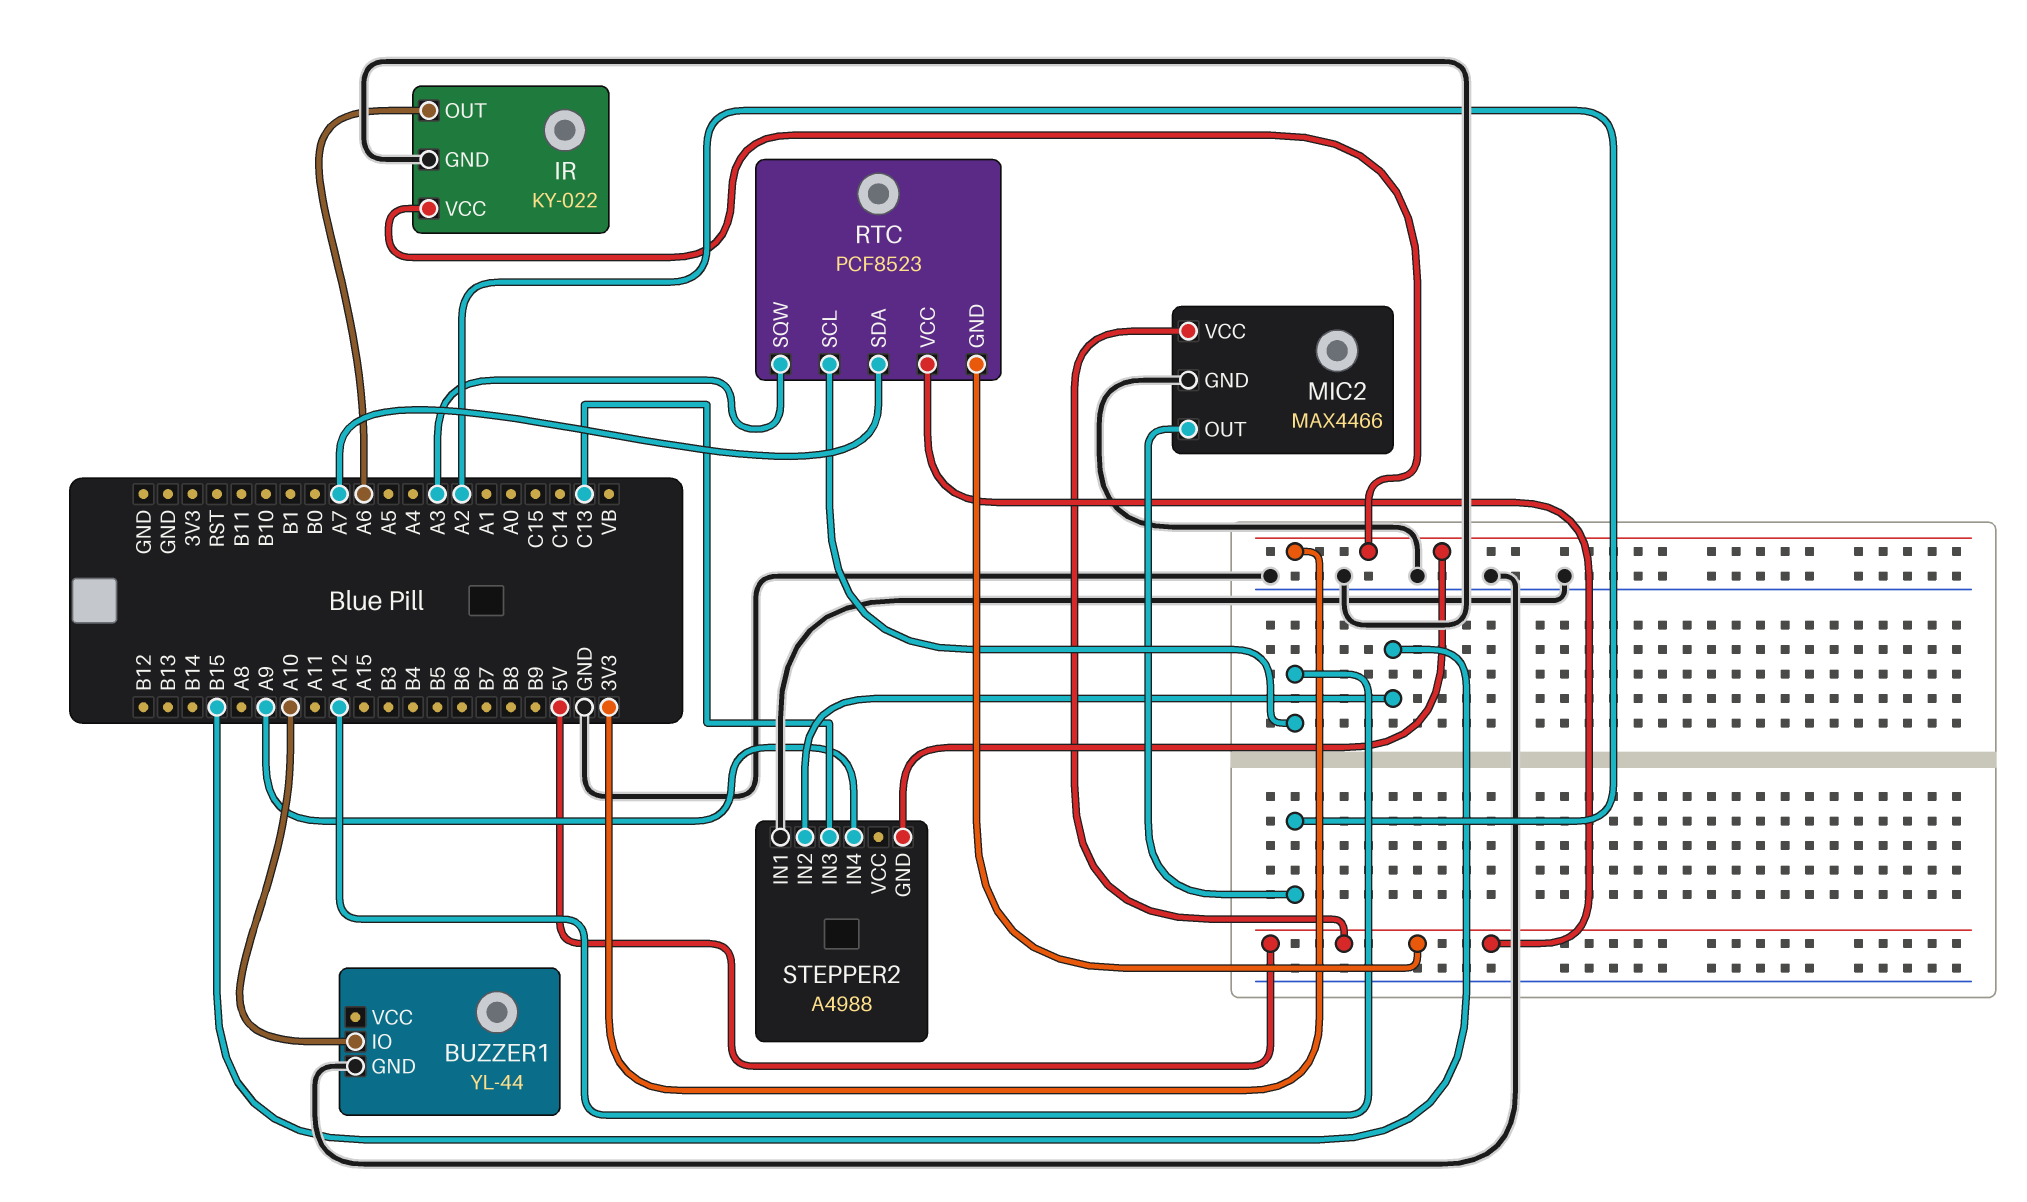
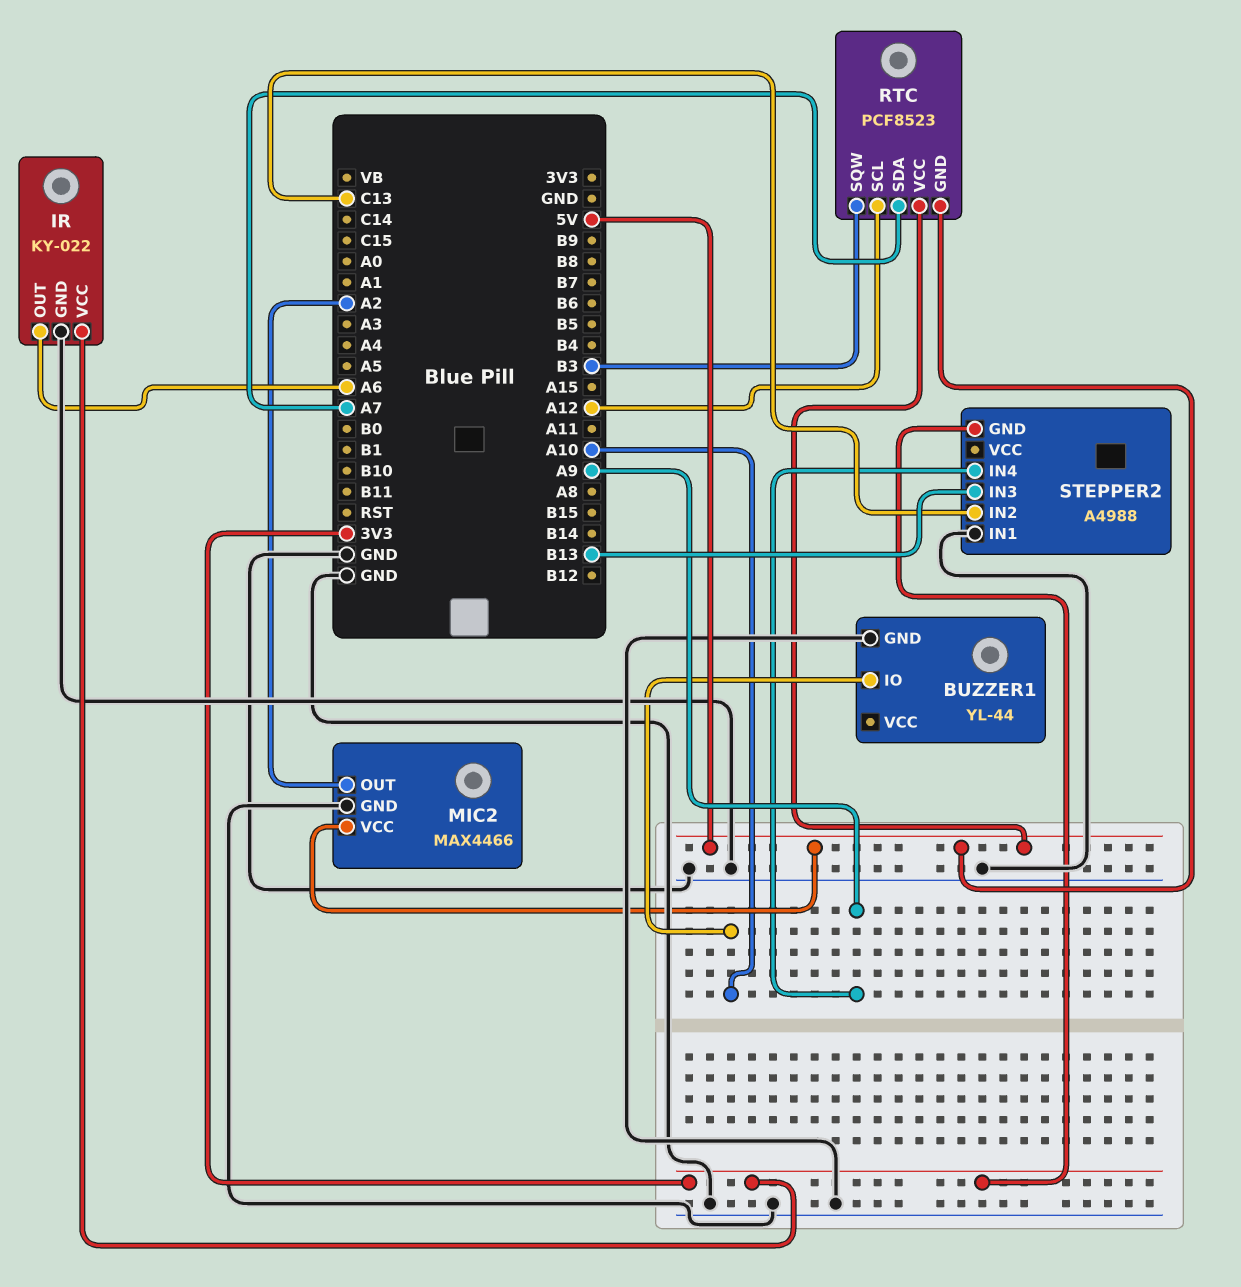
RTC pin SQW: A3 -> B3
STEPPER2 pin IN2: B15 -> C13
STEPPER2 pin IN3: C13 -> B13

